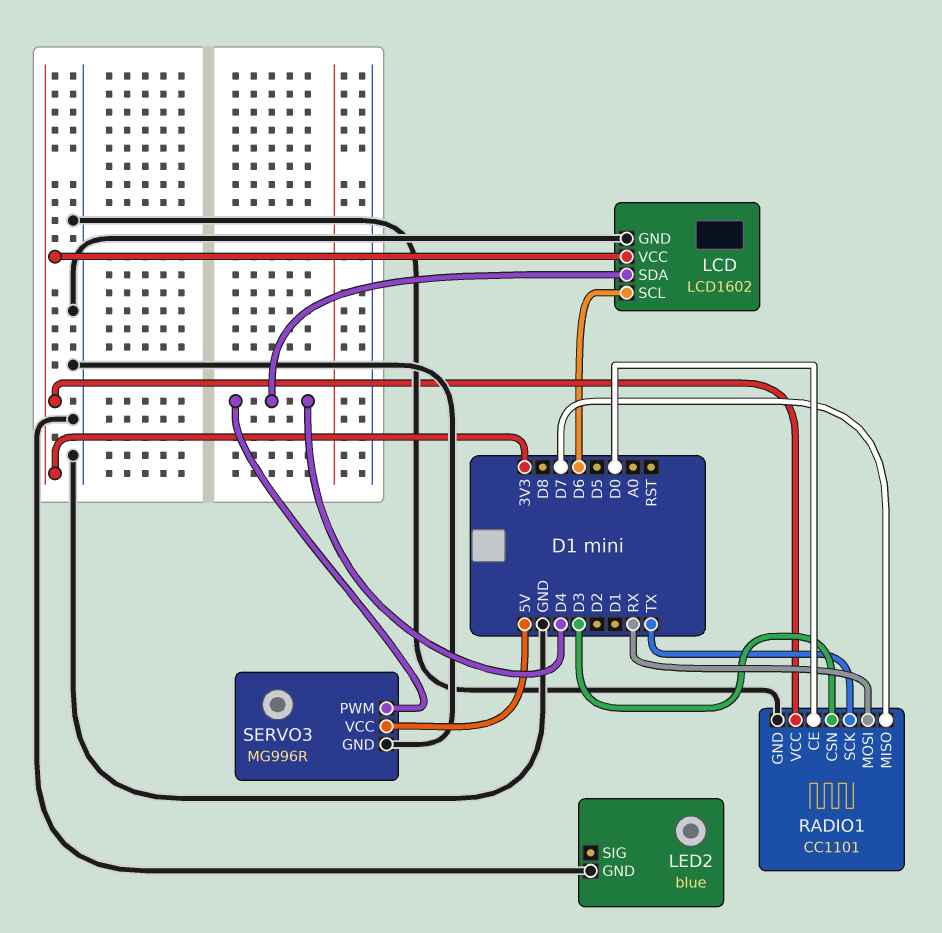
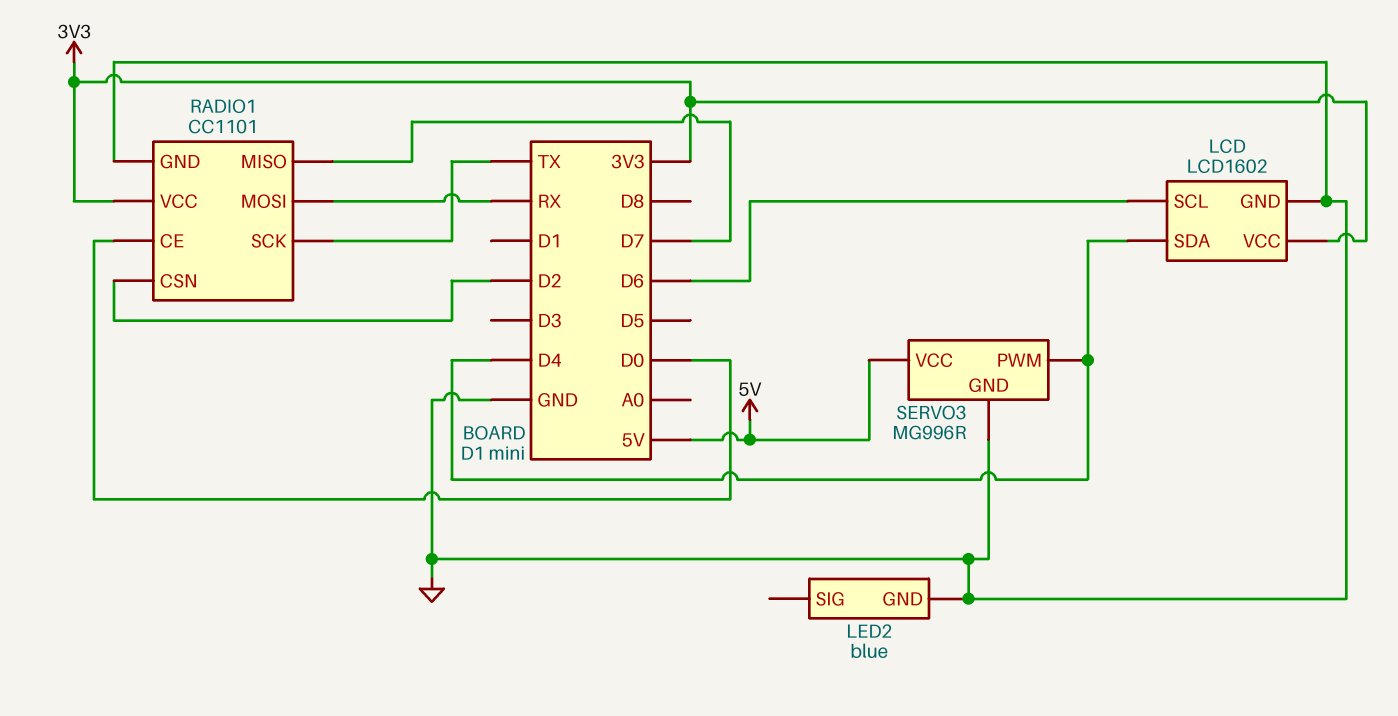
RADIO1 pin CSN: D3 -> D2

